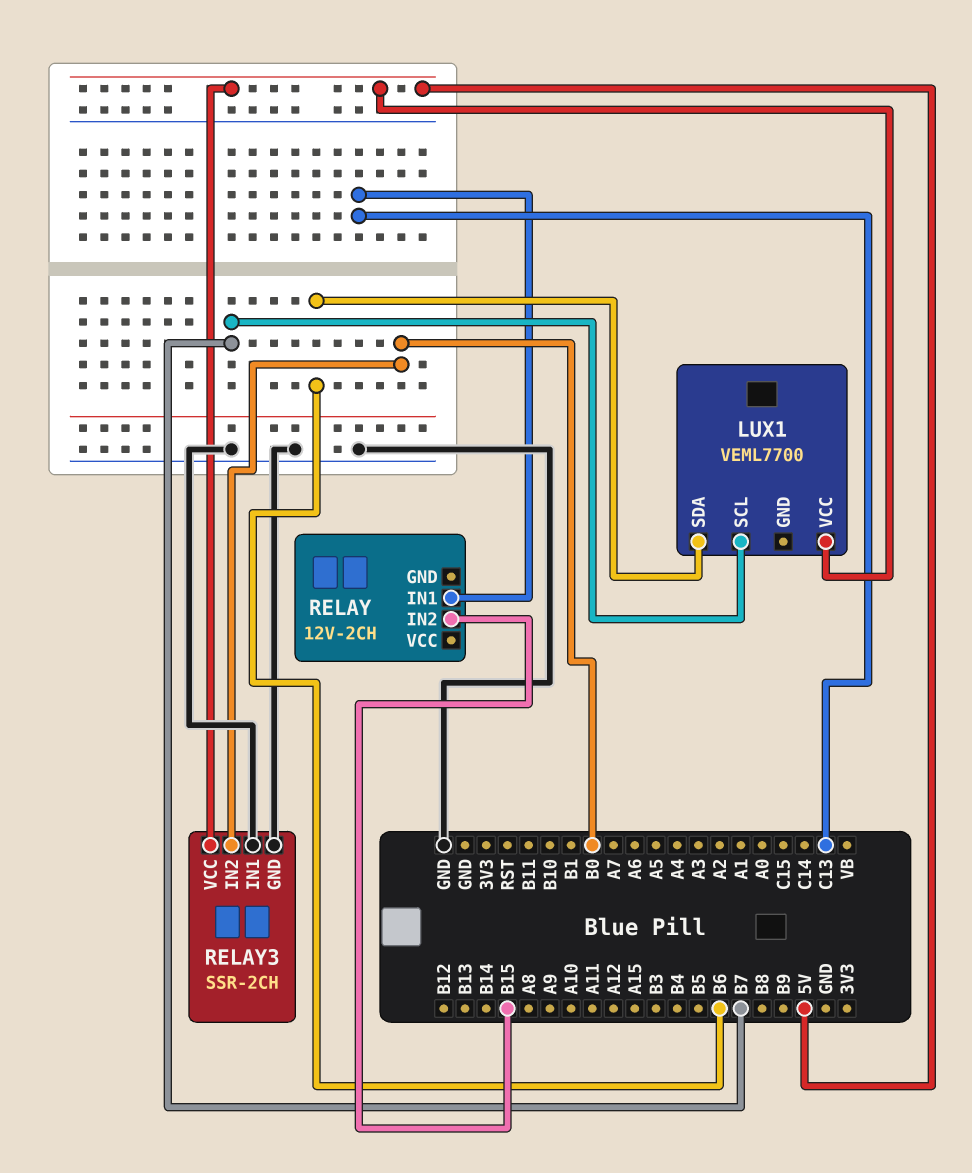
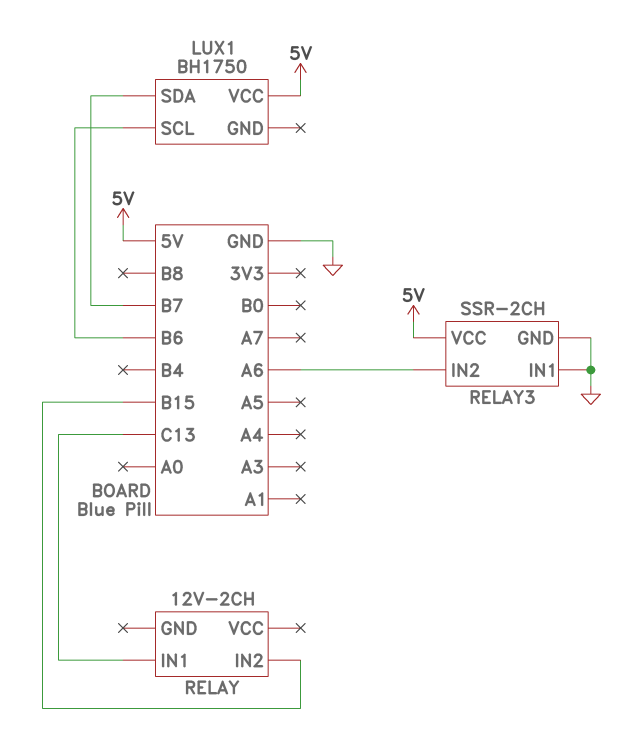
LUX1: VEML7700 -> BH1750
LUX1 pin SCL: B7 -> B6
LUX1 pin SDA: B6 -> B7
RELAY3 pin IN2: B0 -> A6

